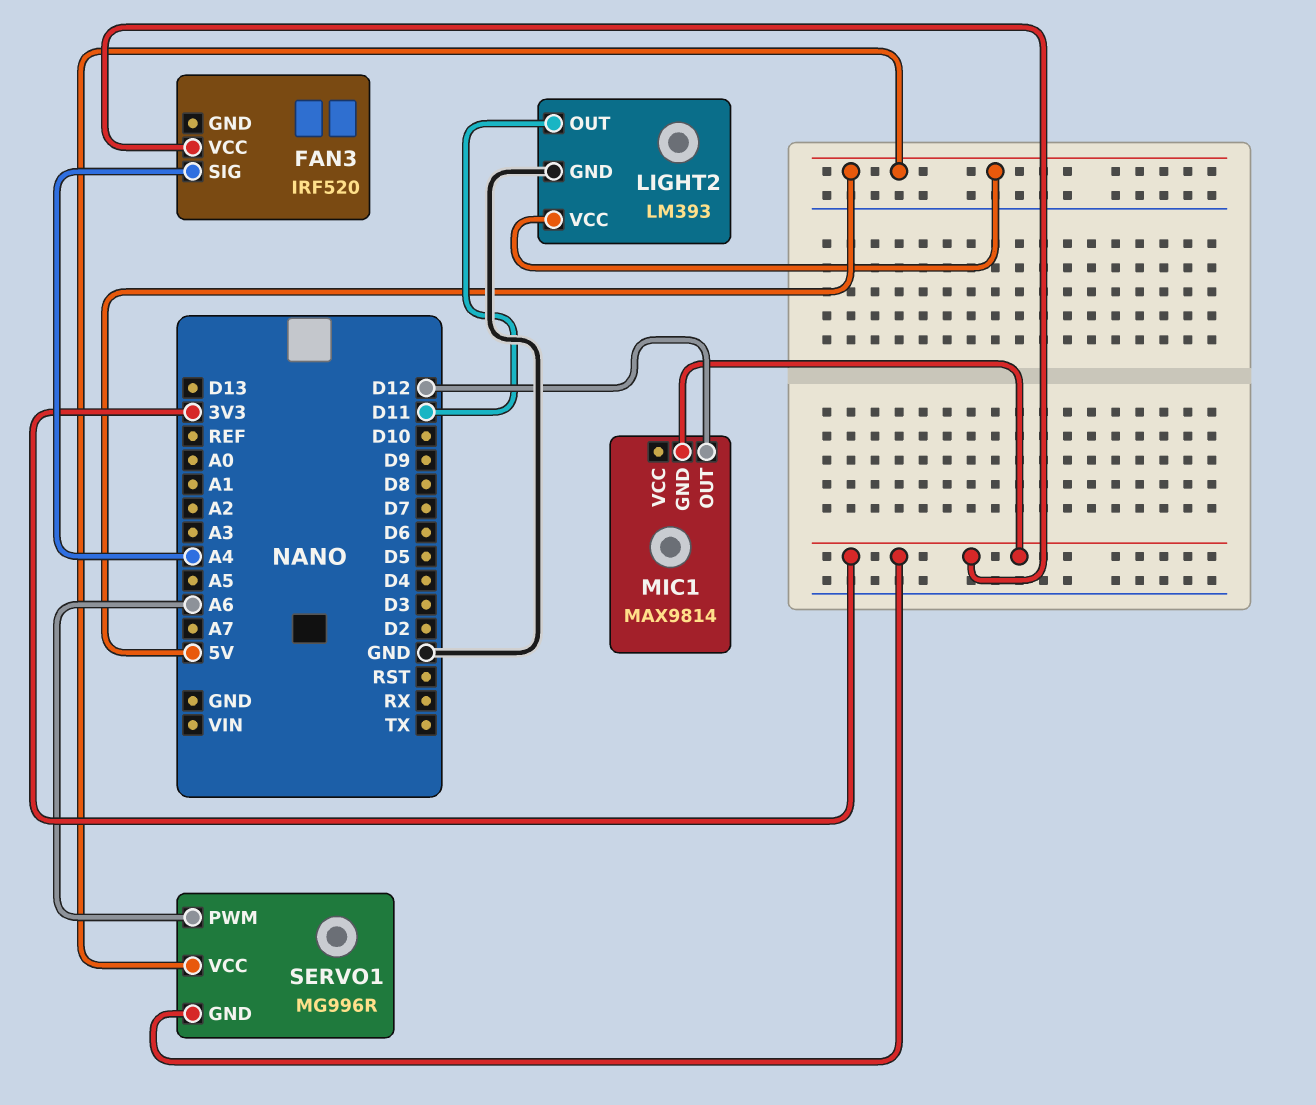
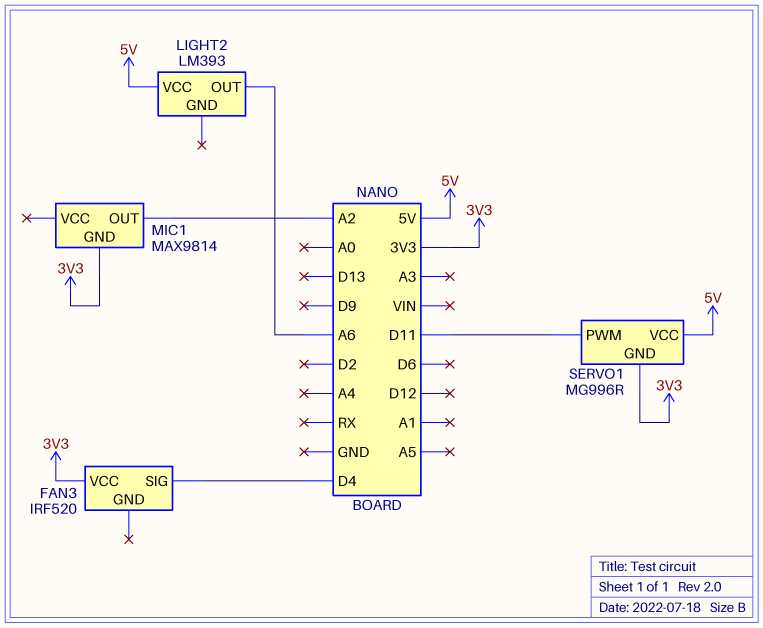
FAN3 pin SIG: A4 -> D4
LIGHT2 pin GND: GND -> none
LIGHT2 pin OUT: D11 -> A6
MIC1 pin OUT: D12 -> A2
SERVO1 pin PWM: A6 -> D11

